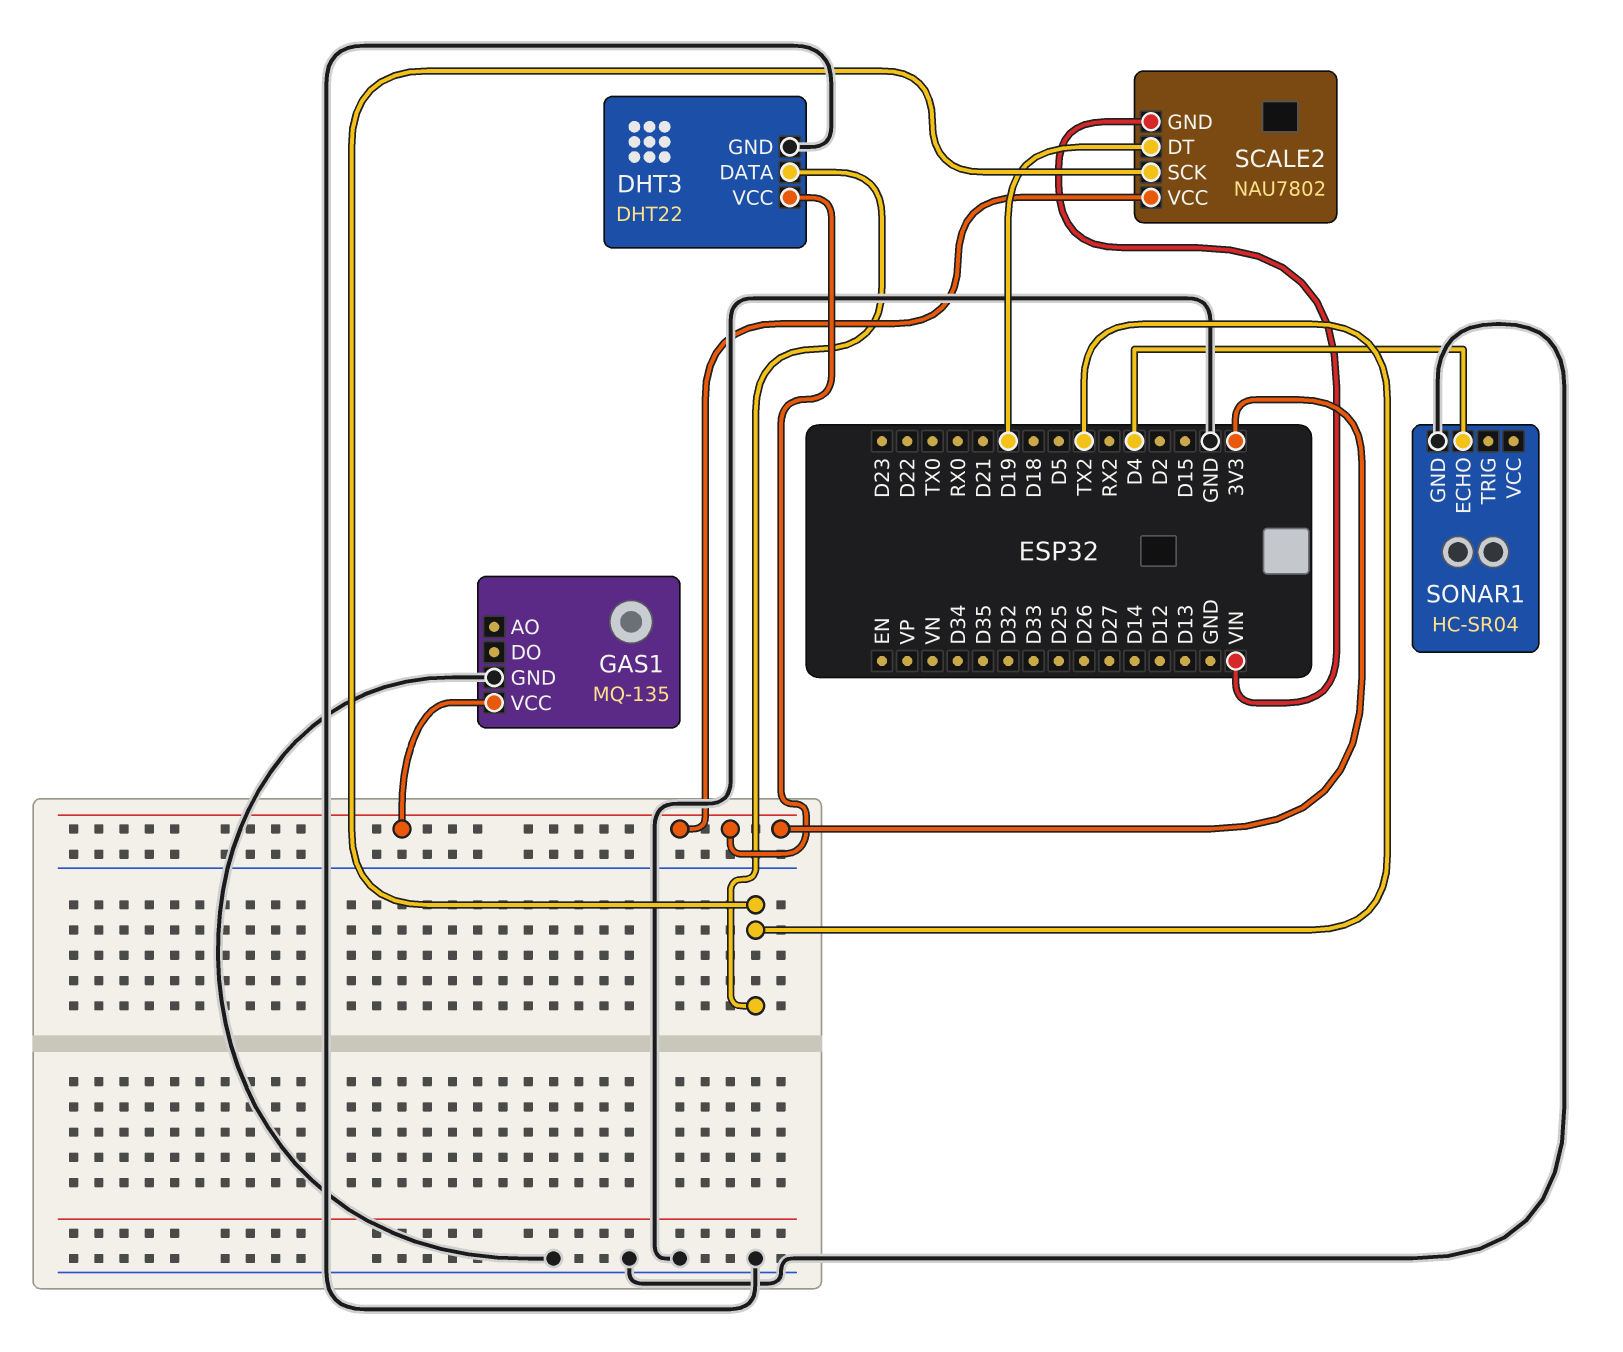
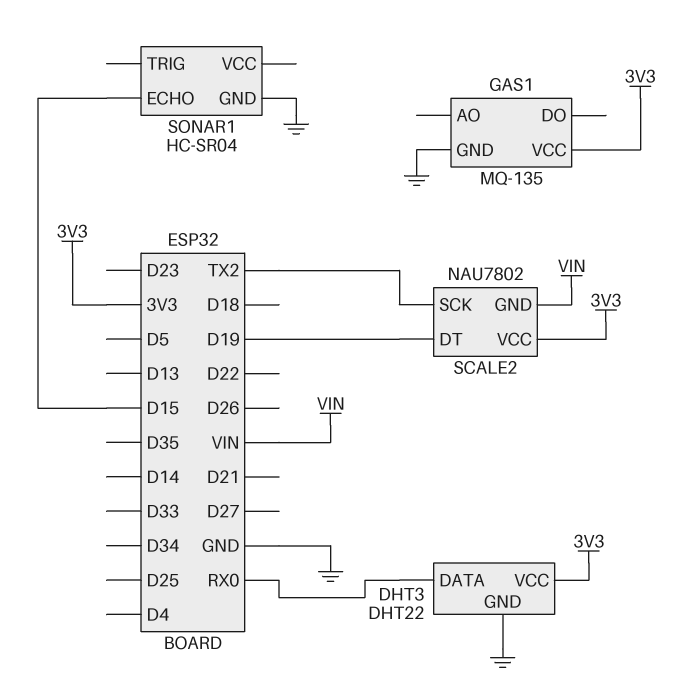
DHT3 pin DATA: TX2 -> RX0
SONAR1 pin ECHO: D4 -> D15

